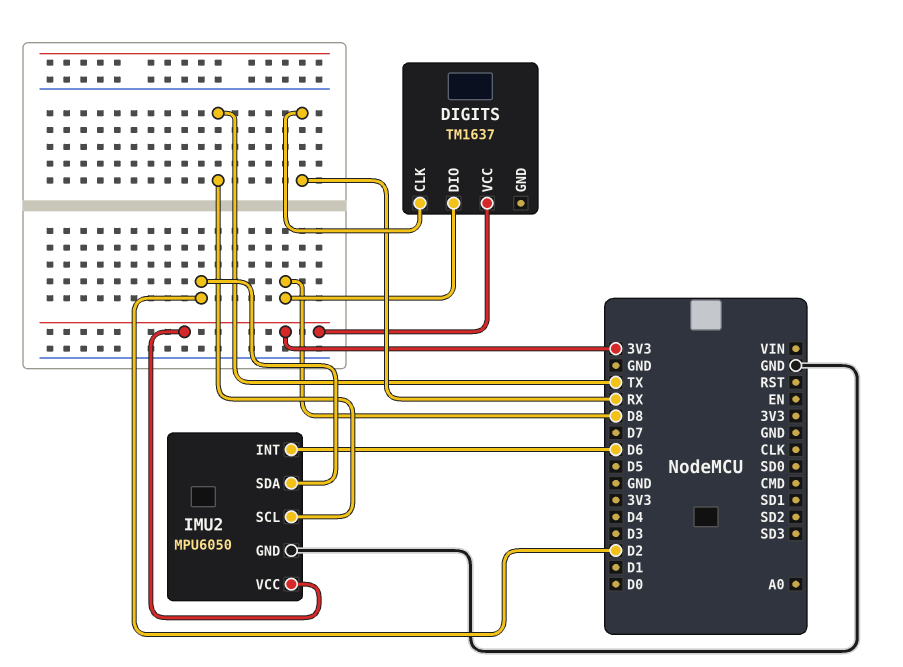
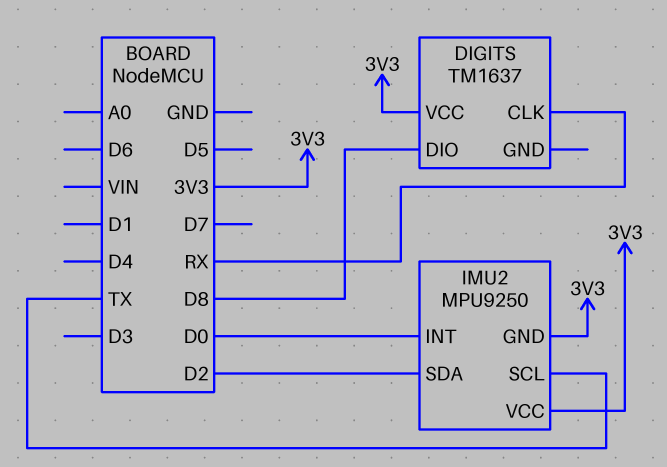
IMU2: MPU6050 -> MPU9250
IMU2 pin GND: GND -> 3V3
IMU2 pin INT: D6 -> D0

